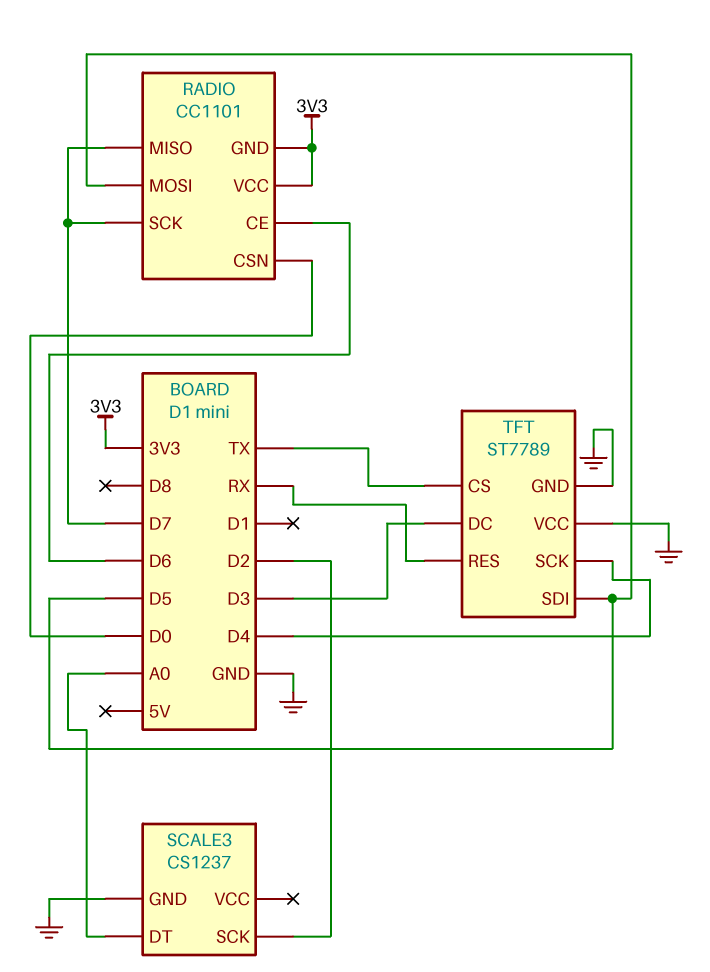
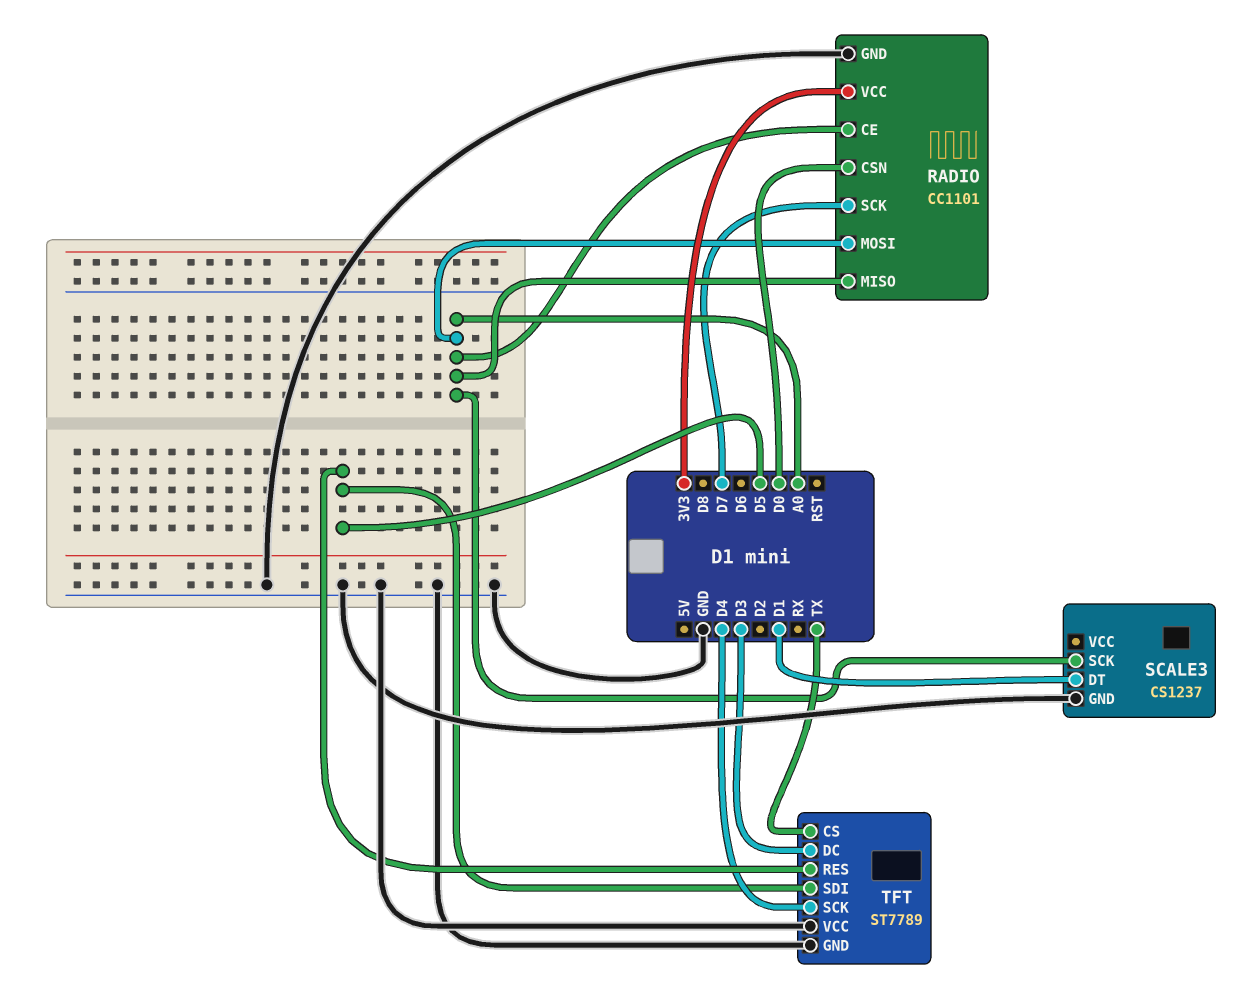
RADIO pin CE: D6 -> A0
RADIO pin GND: 3V3 -> GND
RADIO pin MISO: D7 -> A0
RADIO pin MOSI: D5 -> A0
SCALE3 pin DT: A0 -> D1
SCALE3 pin SCK: D2 -> A0
TFT pin RES: RX -> D5

